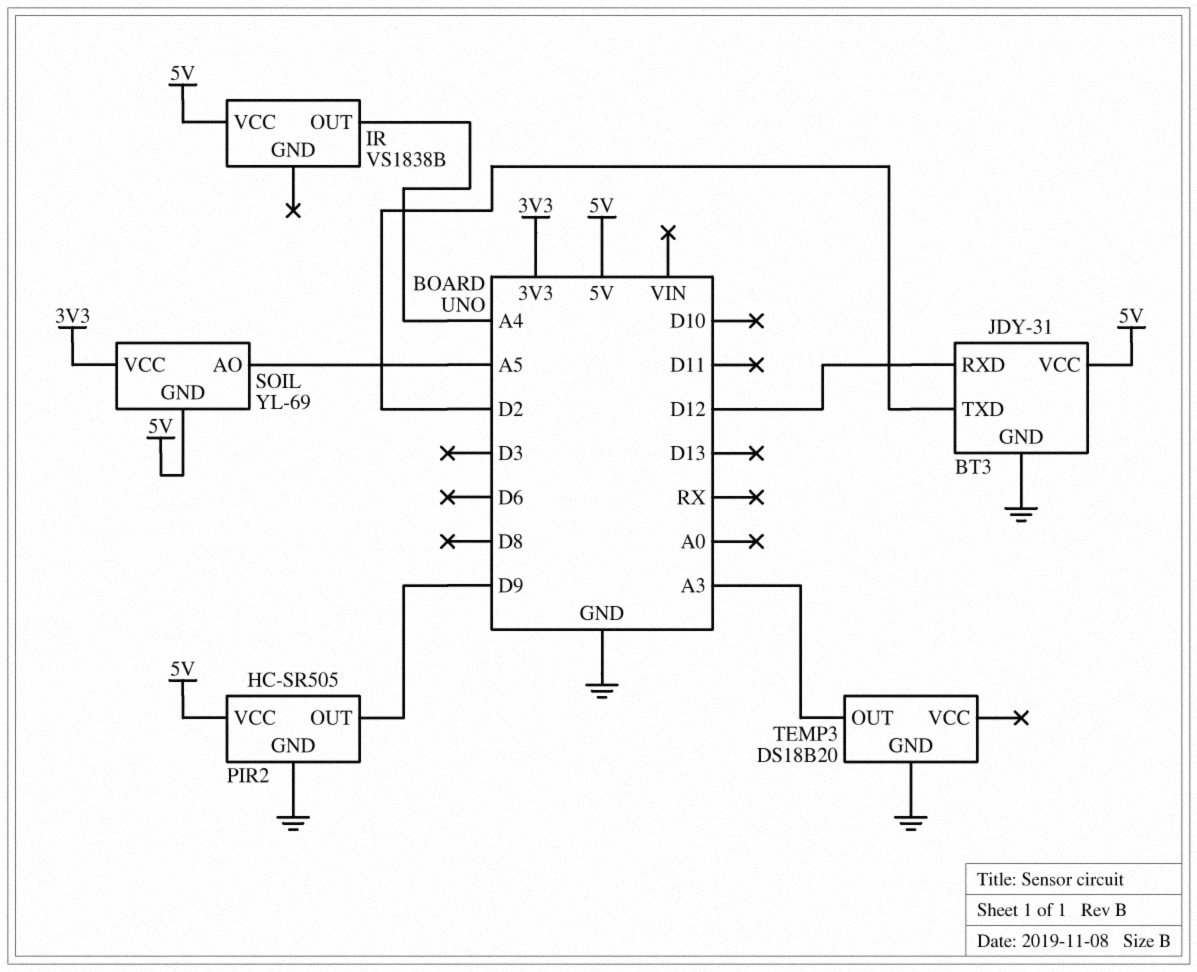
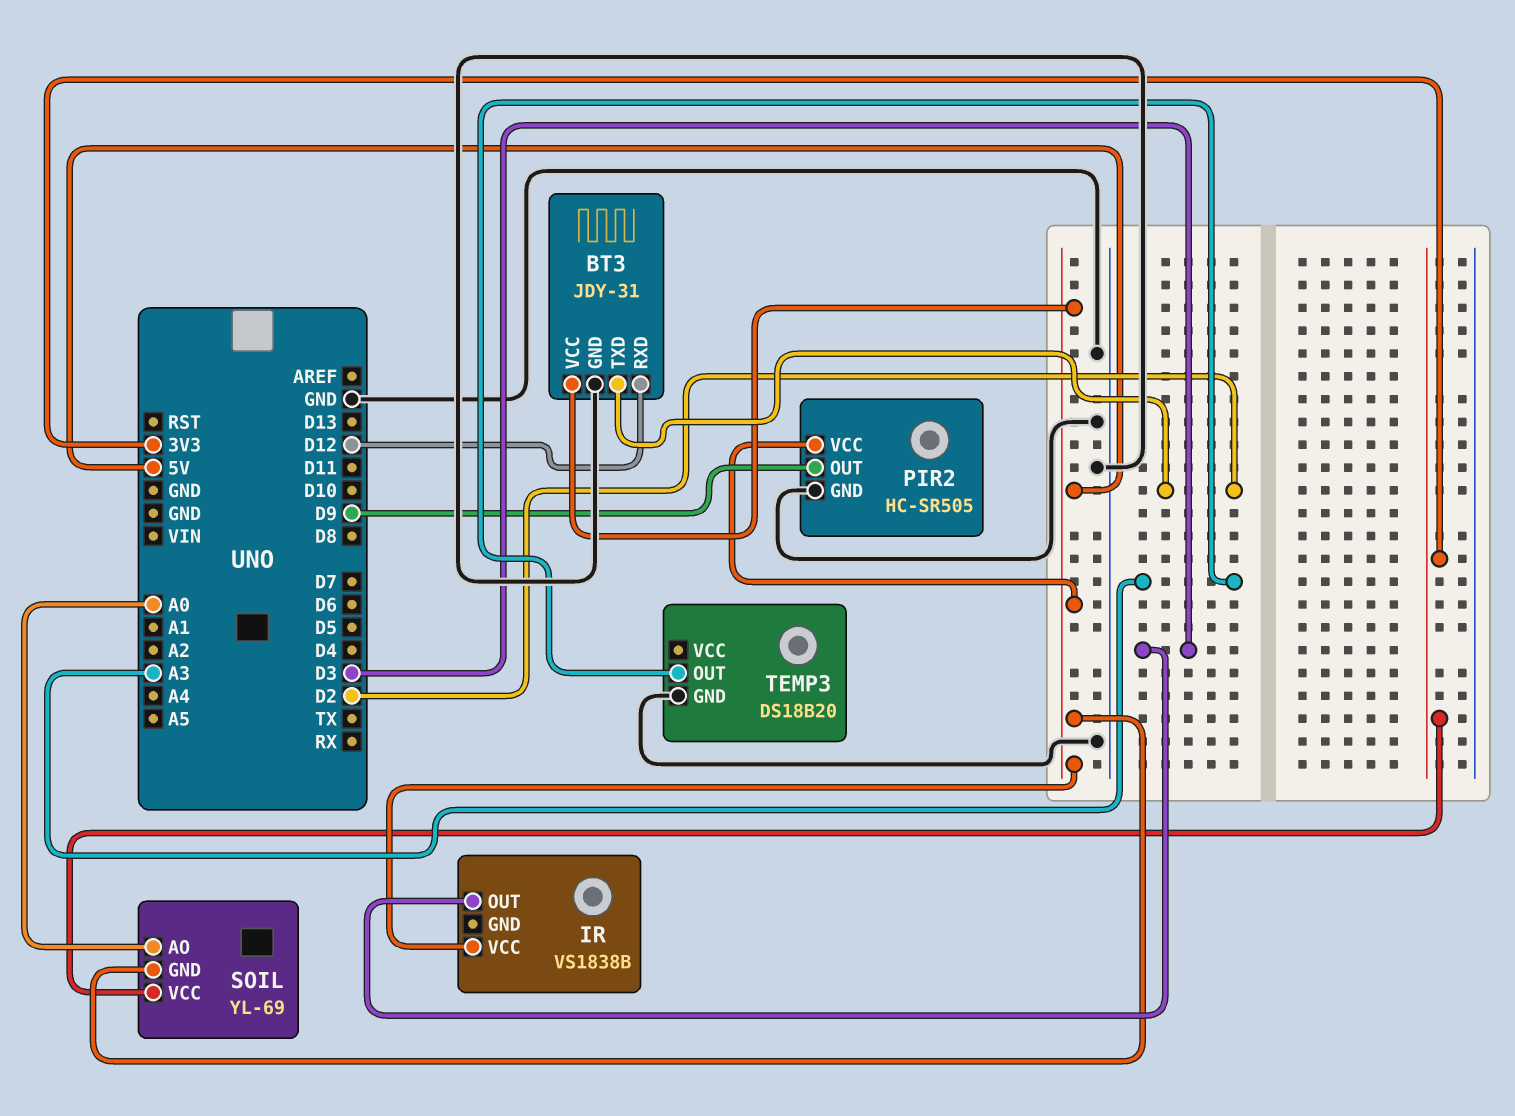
IR pin OUT: A4 -> D3
SOIL pin AO: A5 -> A0

